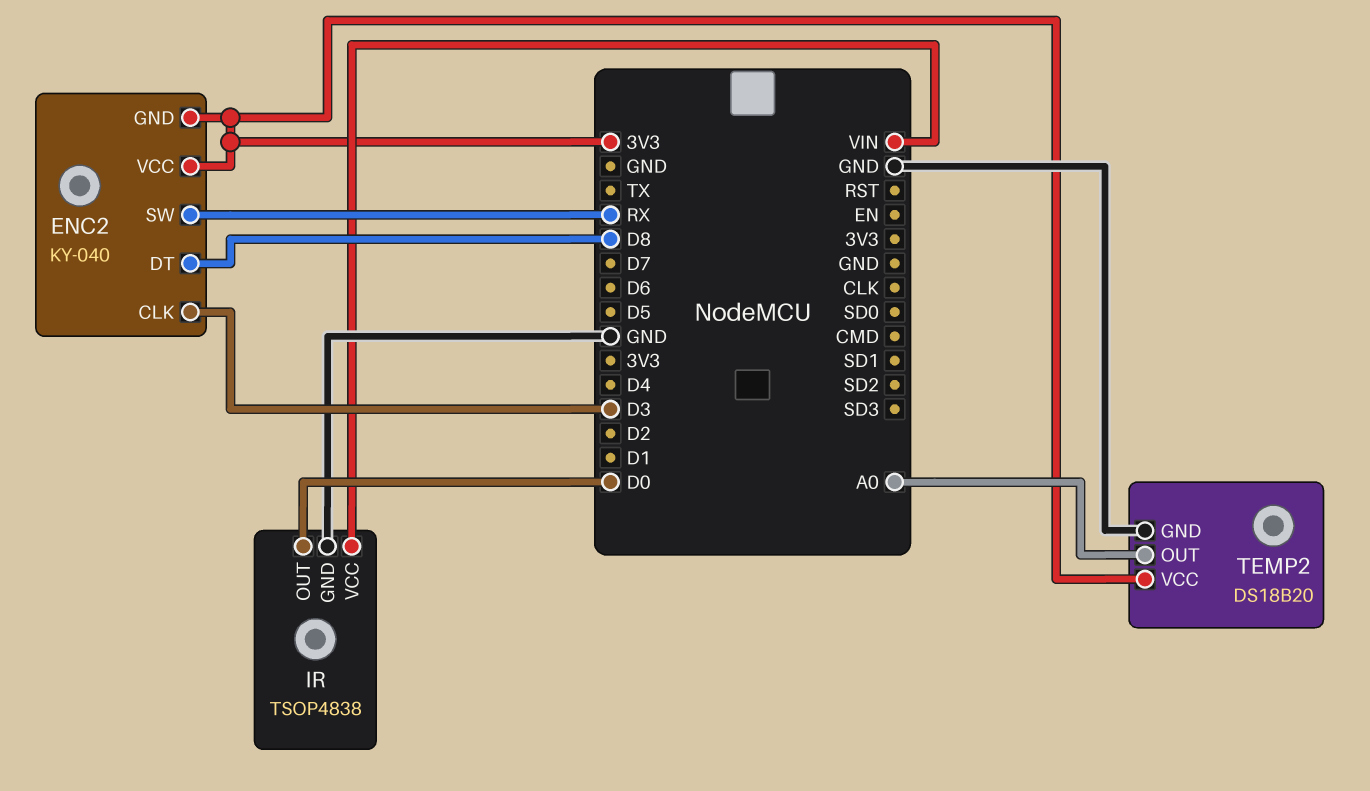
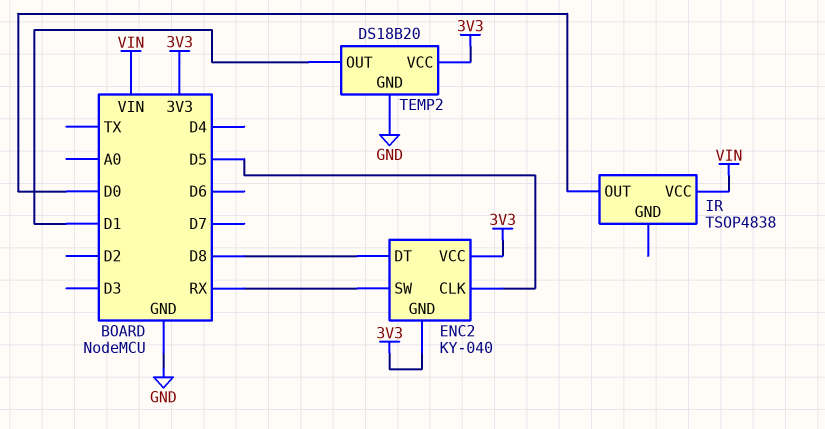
ENC2 pin CLK: D3 -> D5
IR pin GND: GND -> none
TEMP2 pin OUT: A0 -> D1

